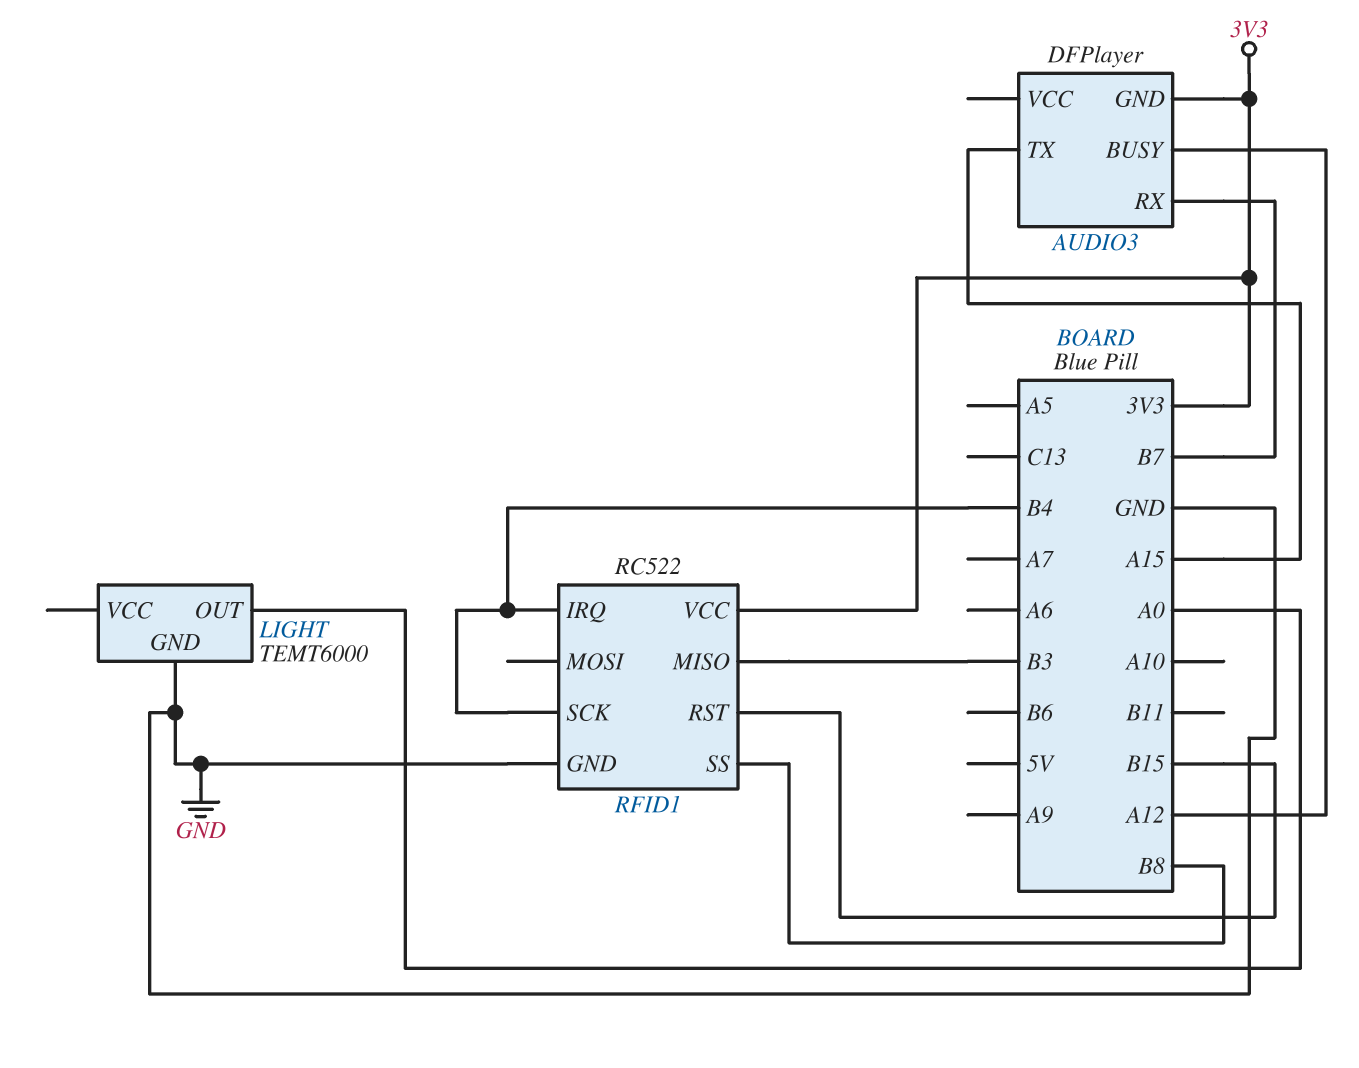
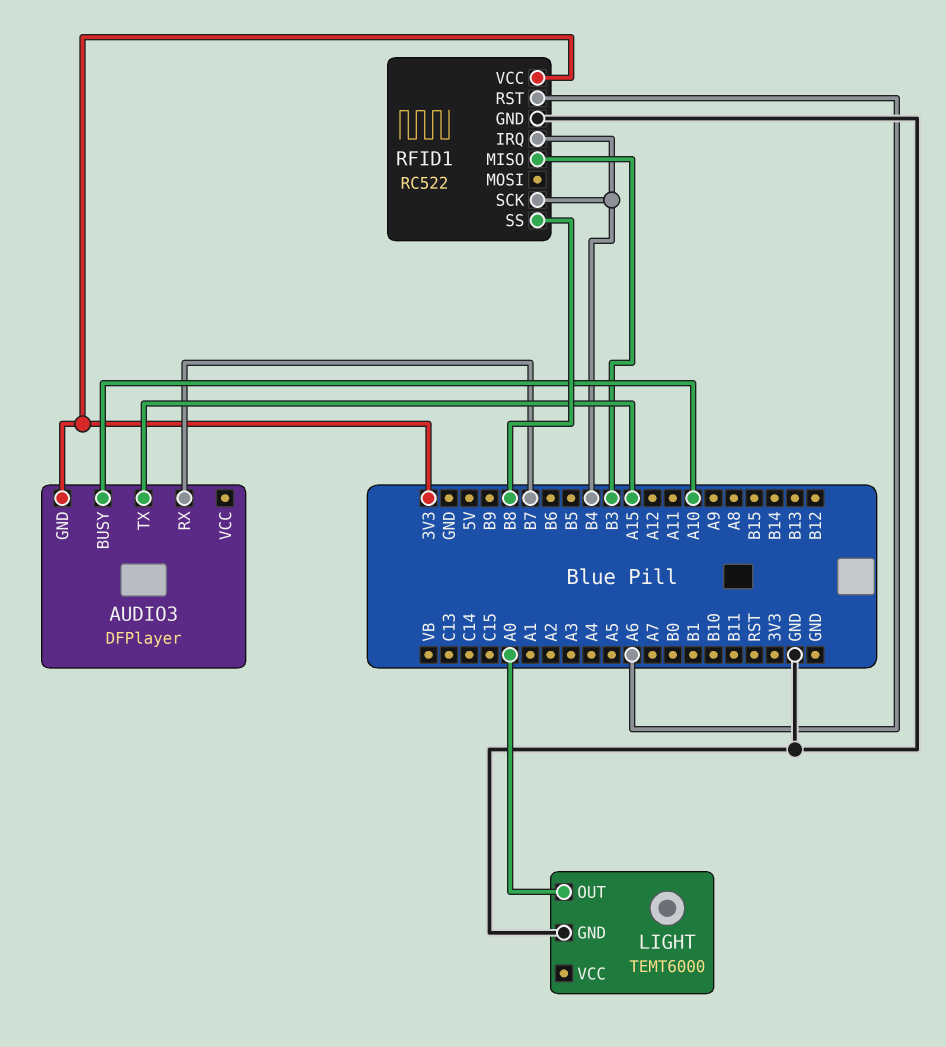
AUDIO3 pin BUSY: A12 -> A10
RFID1 pin RST: B15 -> A6

